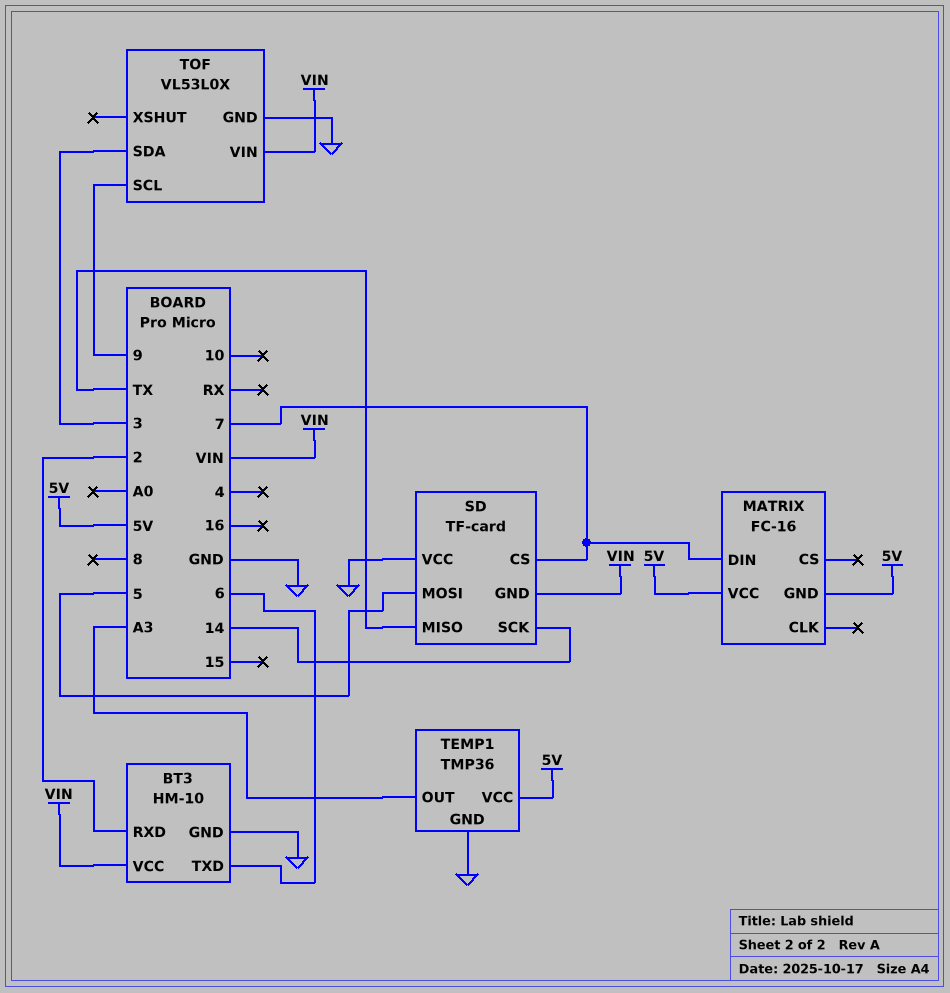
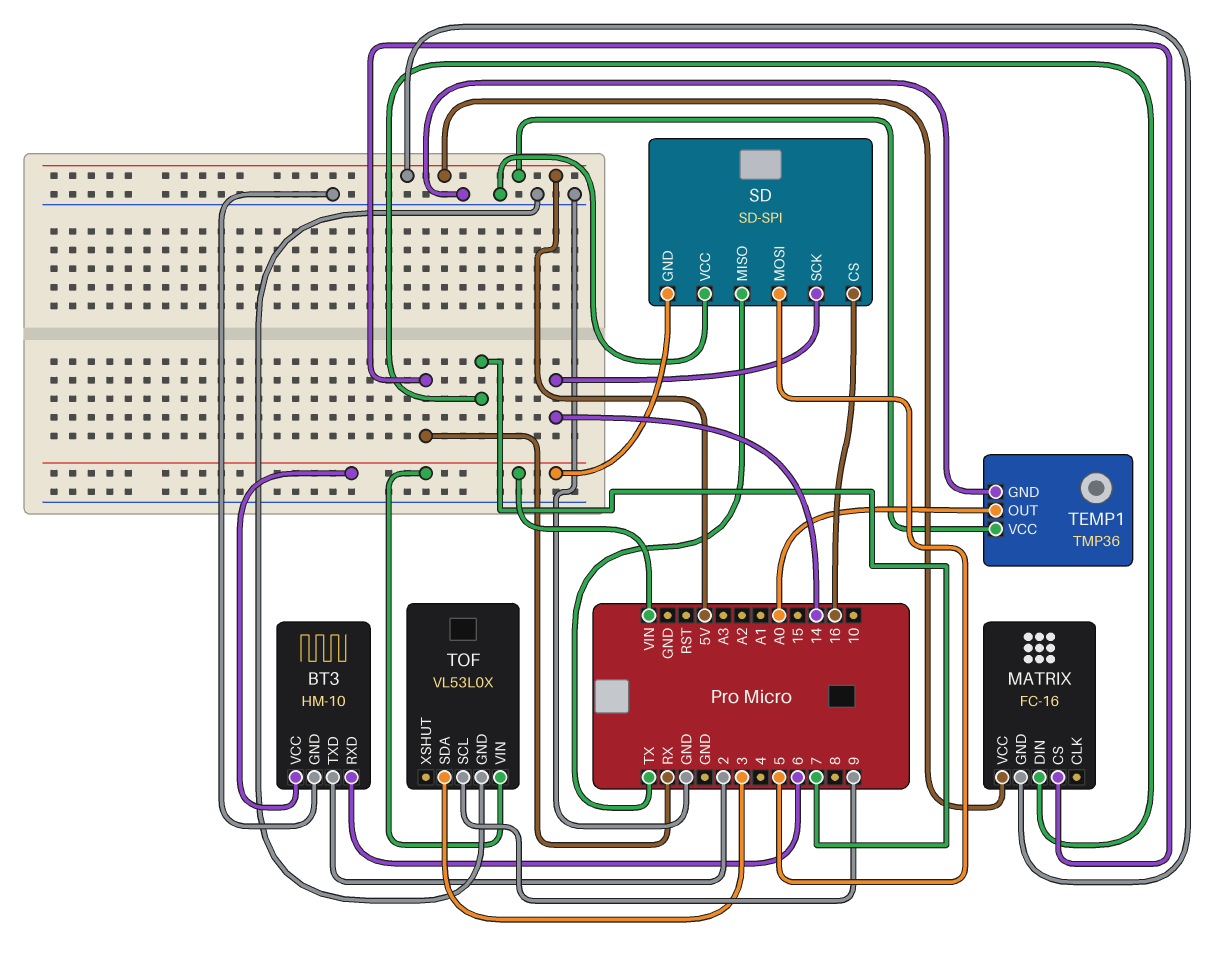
BT3 pin RXD: 2 -> 6
BT3 pin TXD: 6 -> 2
MATRIX pin CS: none -> RX
SD: TF-card -> SD-SPI
SD pin CS: 7 -> 16
TEMP1 pin OUT: A3 -> A0

